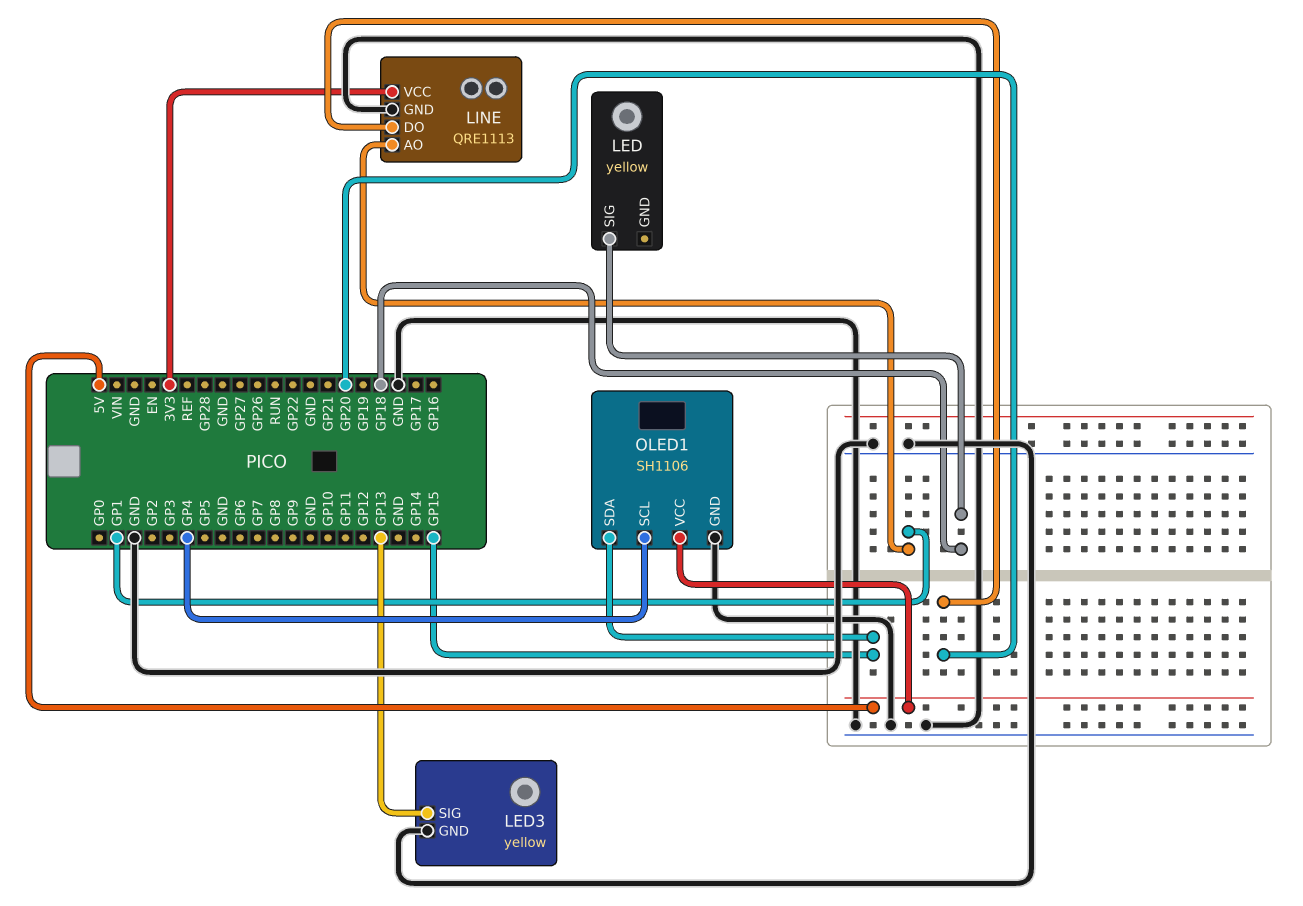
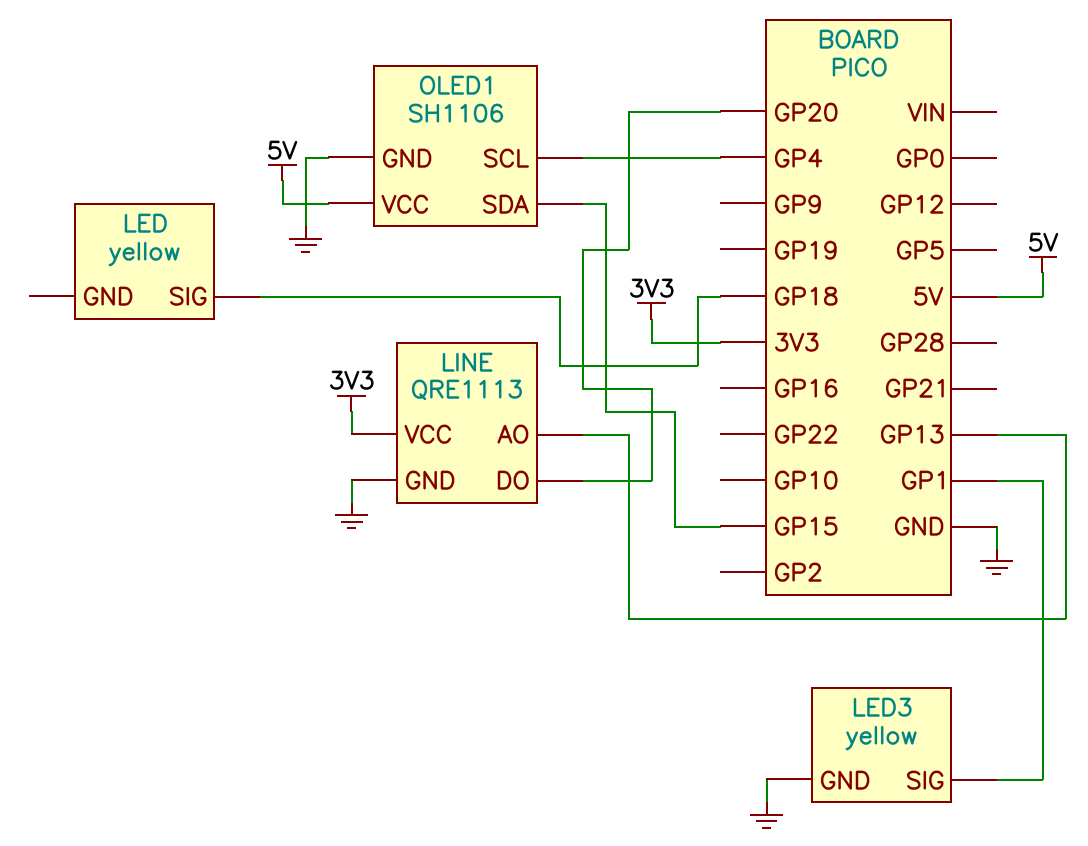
LED3 pin SIG: GP13 -> GP1
LINE pin AO: GP1 -> GP13

